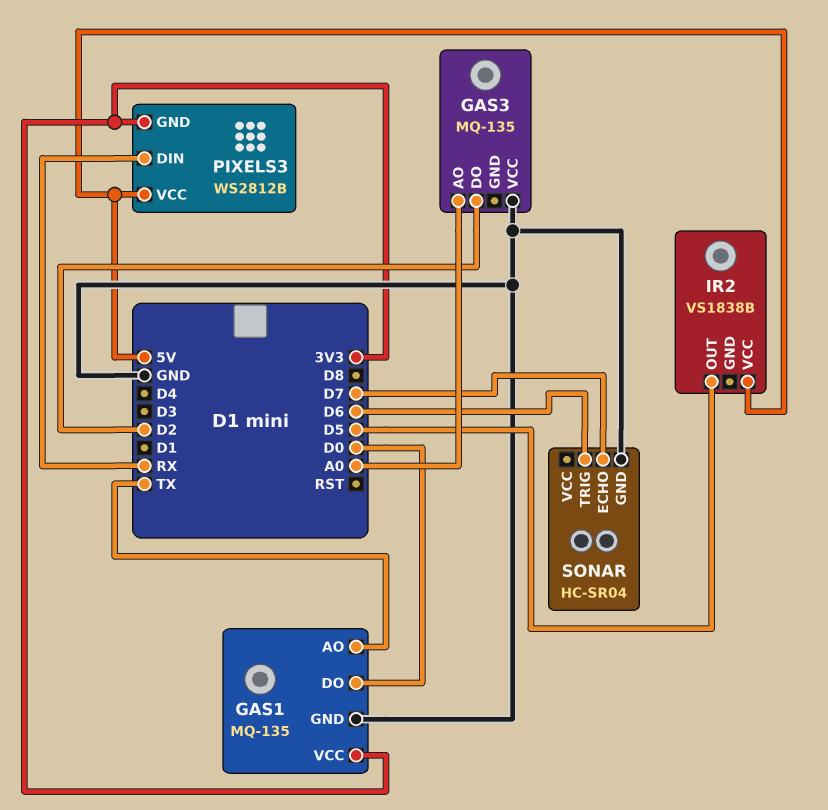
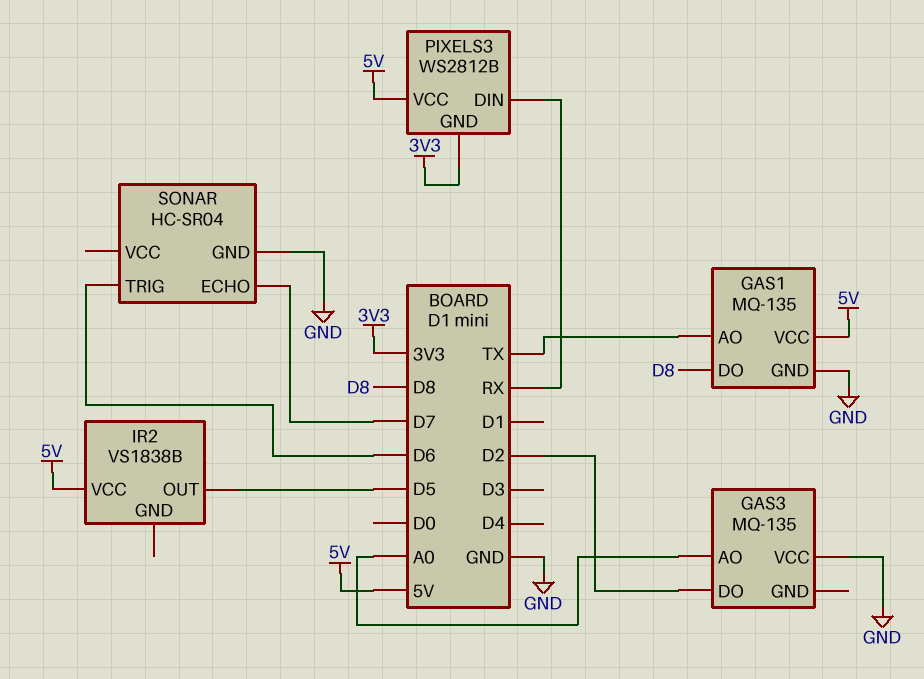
GAS1 pin DO: D0 -> D8
GAS1 pin VCC: 3V3 -> 5V

